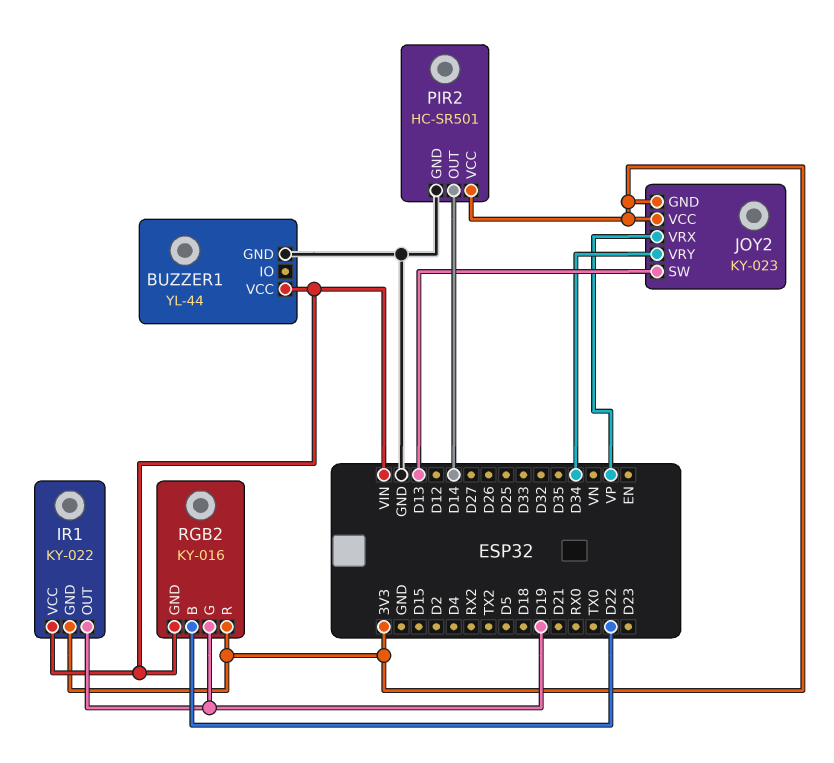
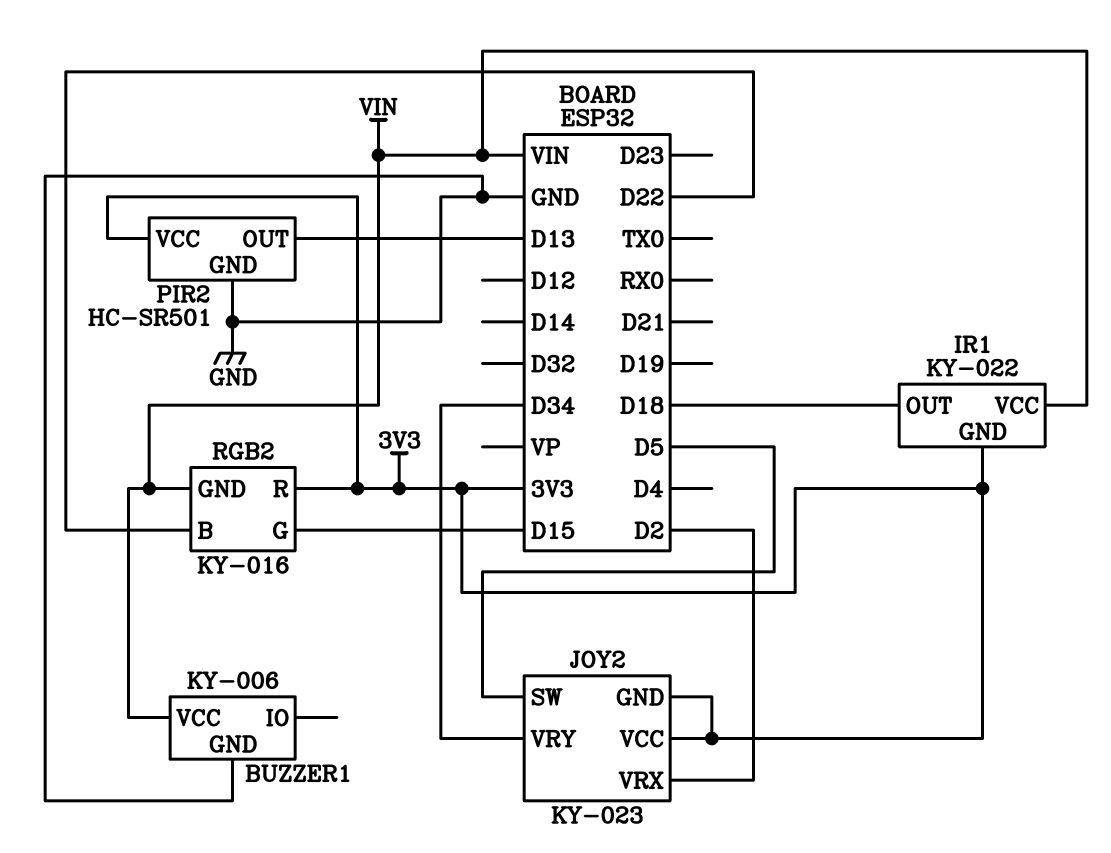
BUZZER1: YL-44 -> KY-006
IR1 pin OUT: D19 -> D18
JOY2 pin SW: D13 -> D5
JOY2 pin VRX: VP -> D2
PIR2 pin OUT: D14 -> D13
RGB2 pin G: D19 -> D15

